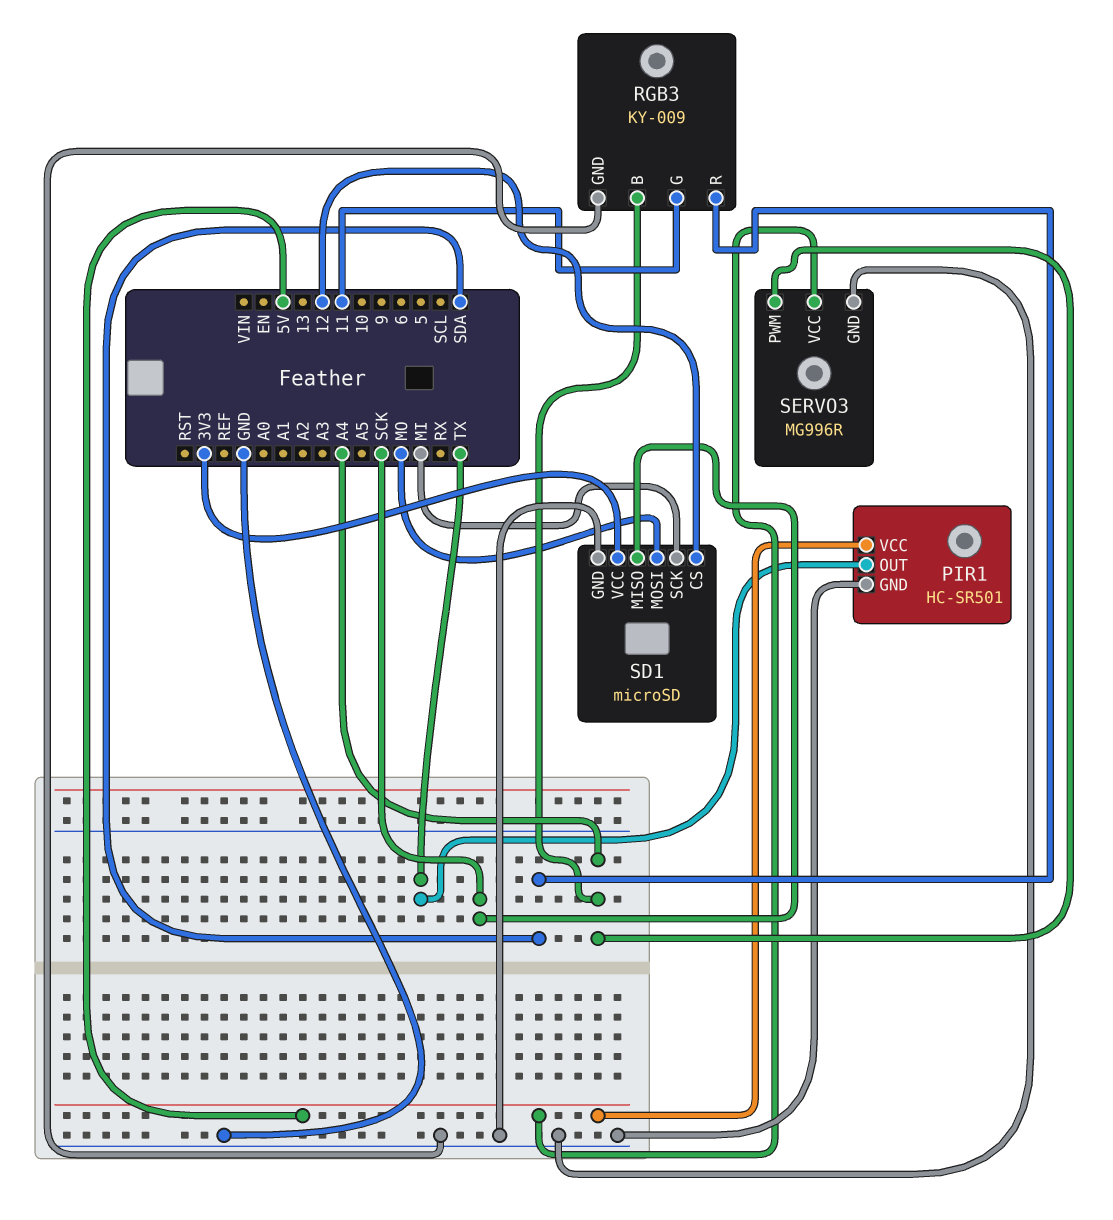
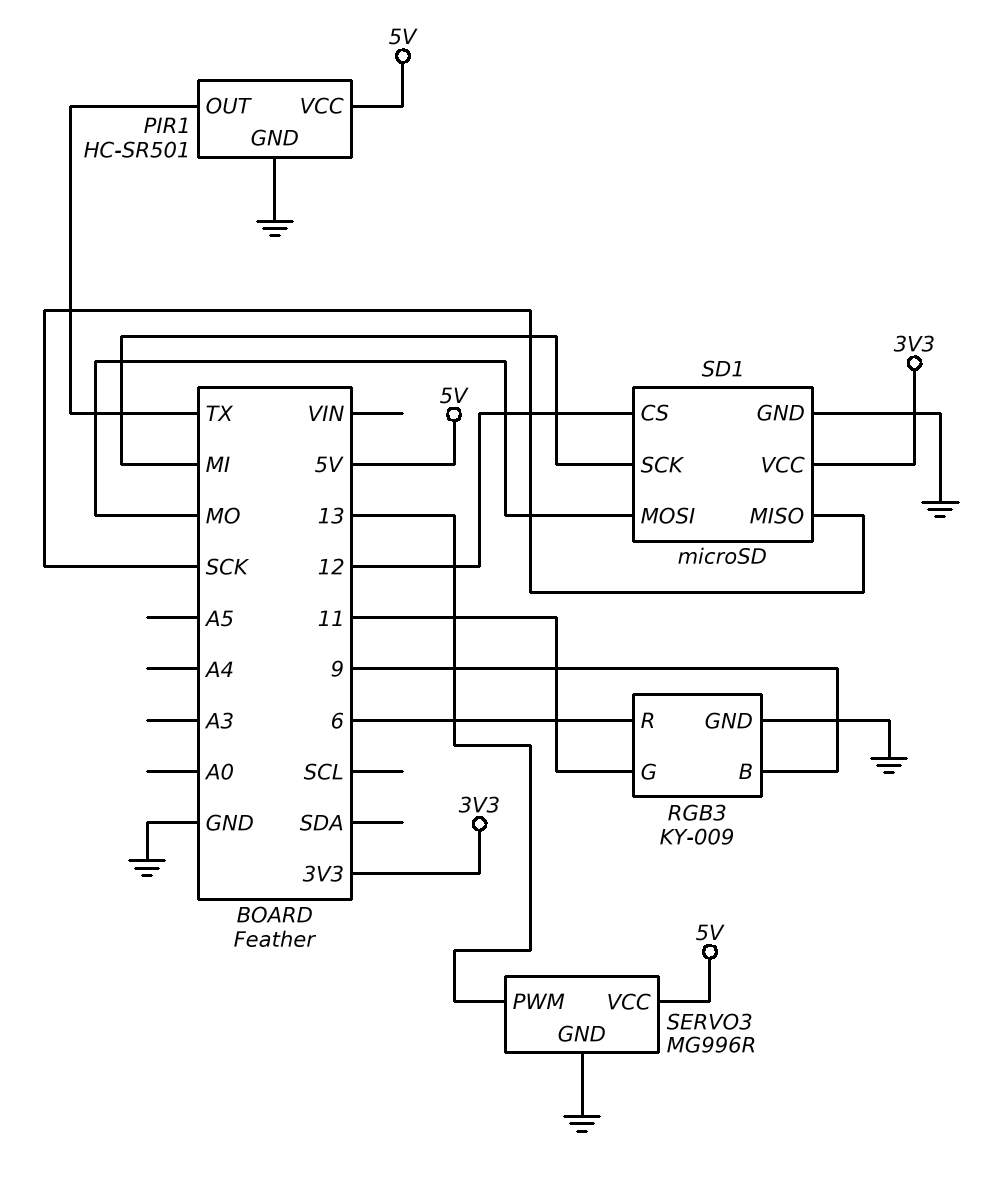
RGB3 pin B: A4 -> 9
RGB3 pin R: SDA -> 6
SERVO3 pin PWM: A4 -> 13

